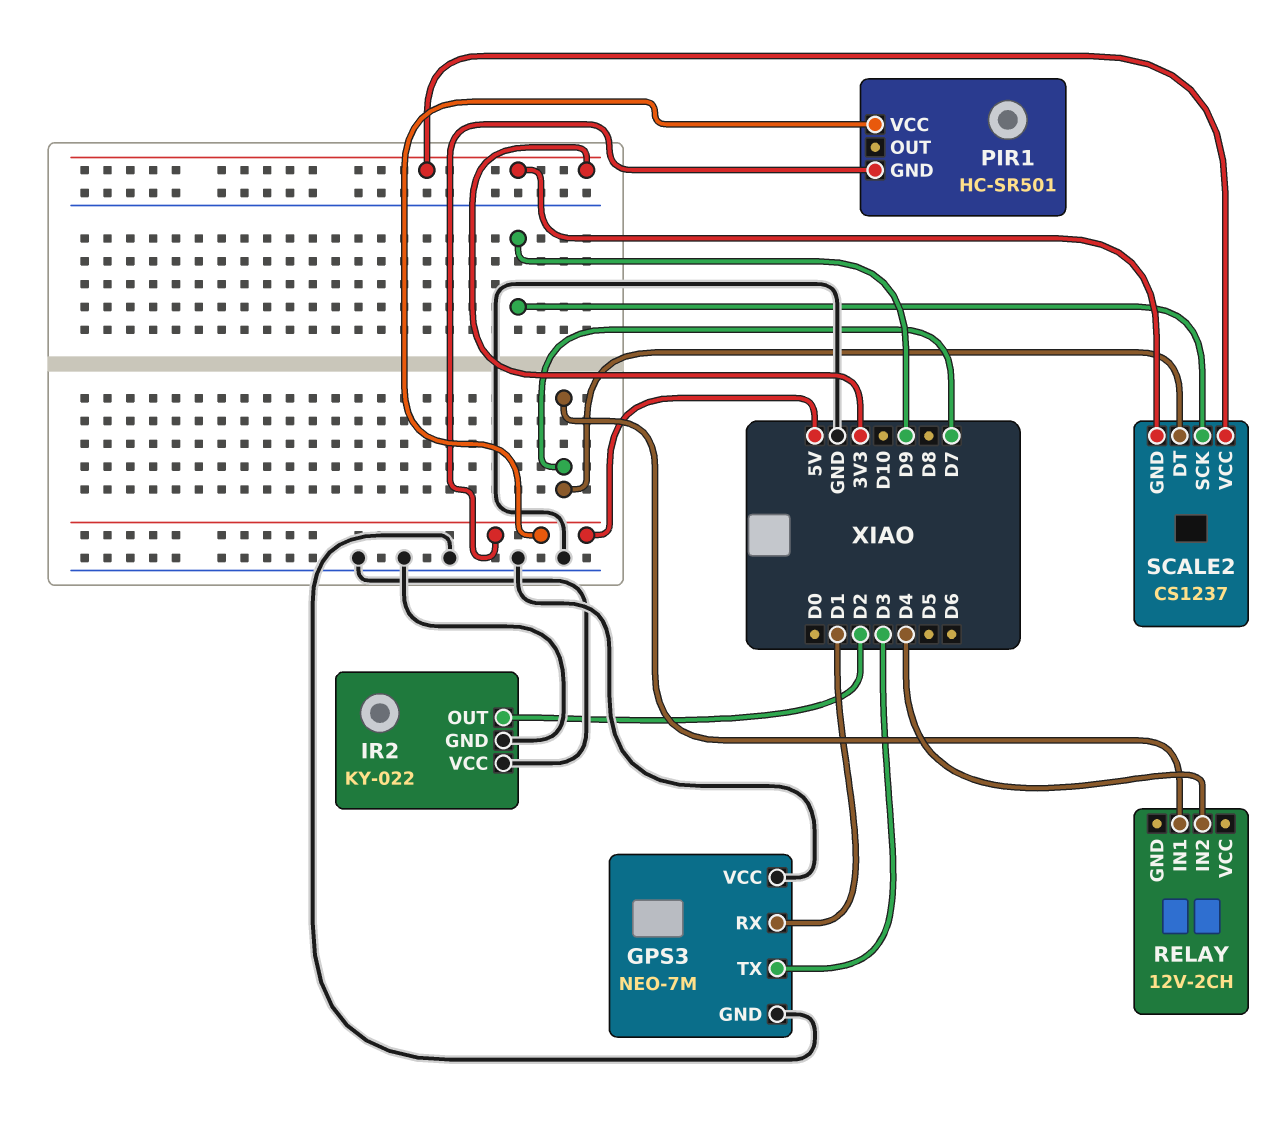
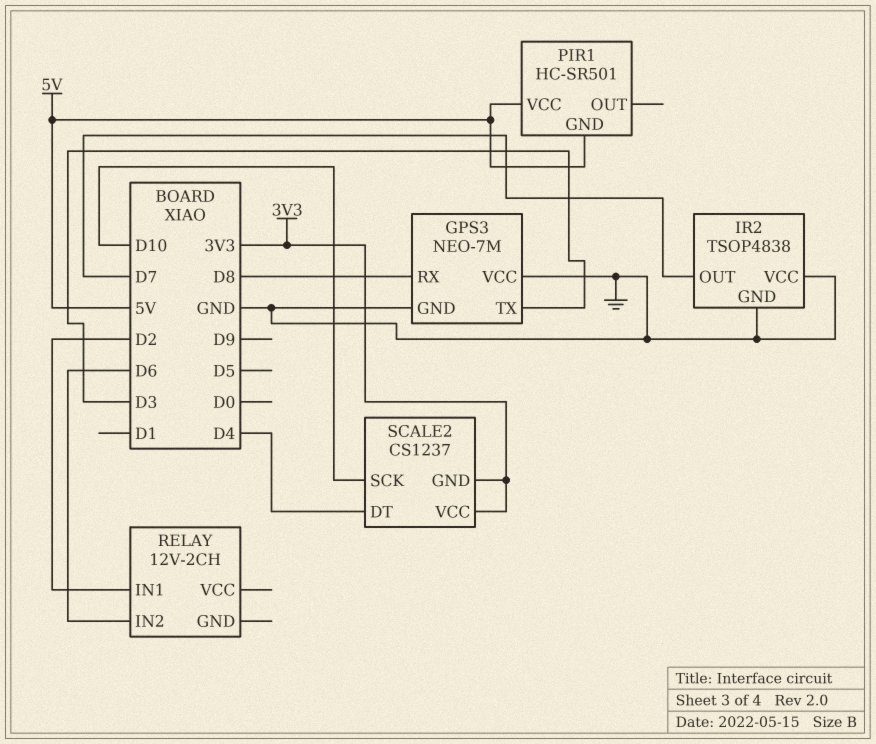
GPS3 pin RX: D1 -> D8
IR2: KY-022 -> TSOP4838
IR2 pin OUT: D2 -> D7
RELAY pin IN1: D7 -> D2
RELAY pin IN2: D4 -> D6
SCALE2 pin DT: D7 -> D4
SCALE2 pin SCK: D9 -> D10

